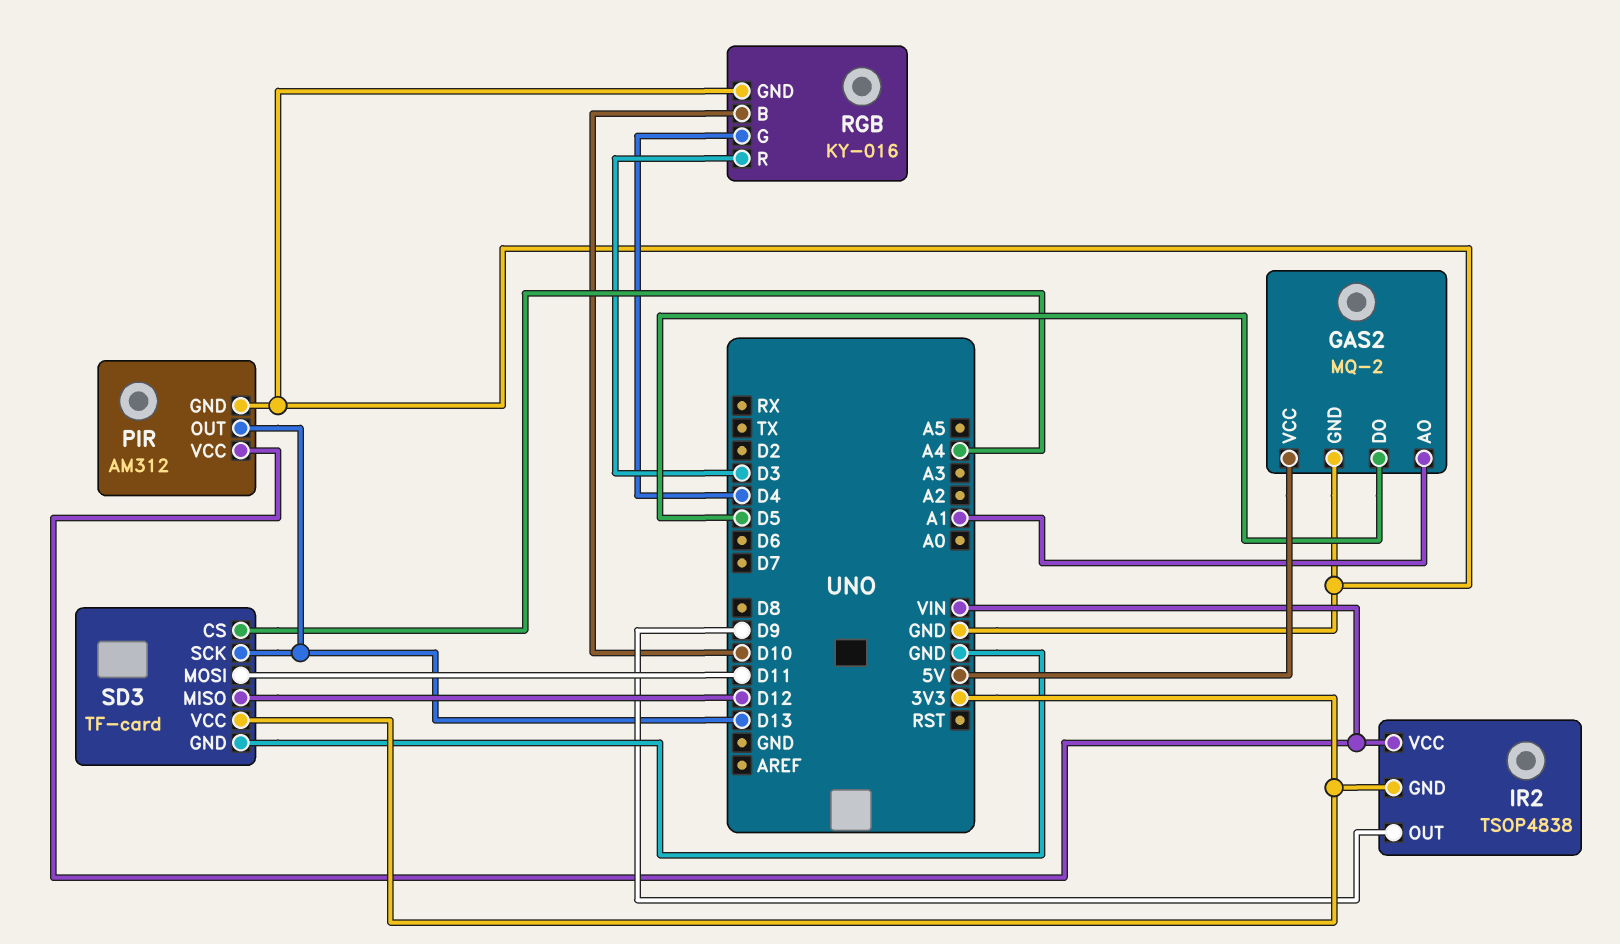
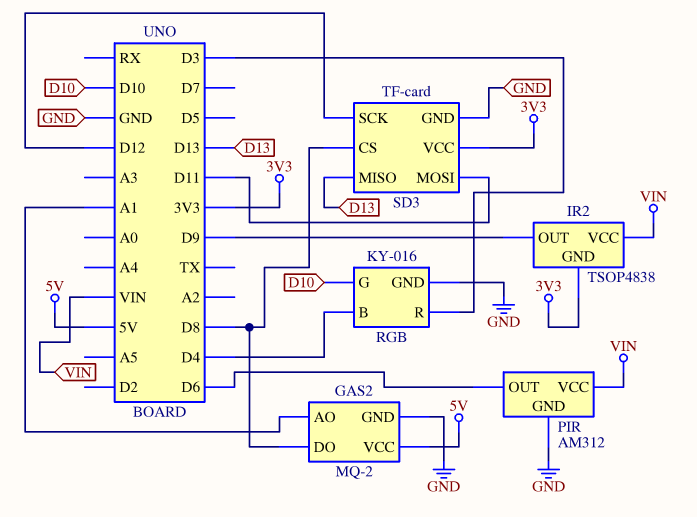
GAS2 pin DO: D5 -> D8
PIR pin OUT: D13 -> D6
RGB pin B: D10 -> D4
RGB pin G: D4 -> D10
SD3 pin CS: A4 -> D8
SD3 pin MISO: D12 -> D13
SD3 pin SCK: D13 -> D12

